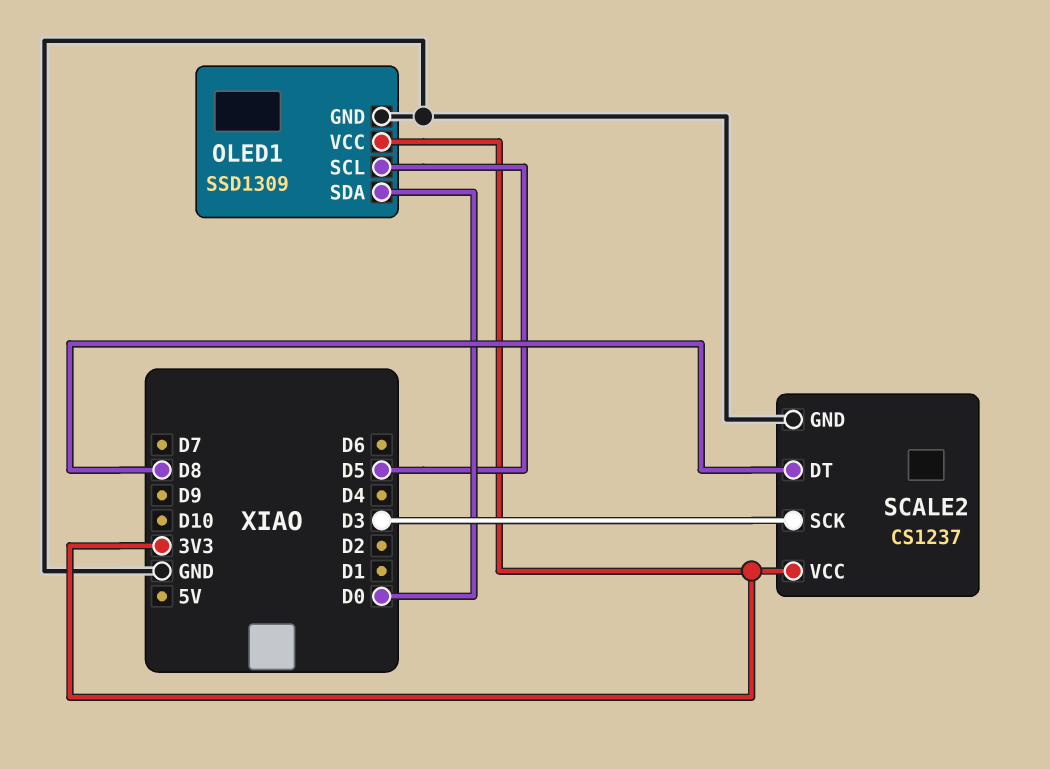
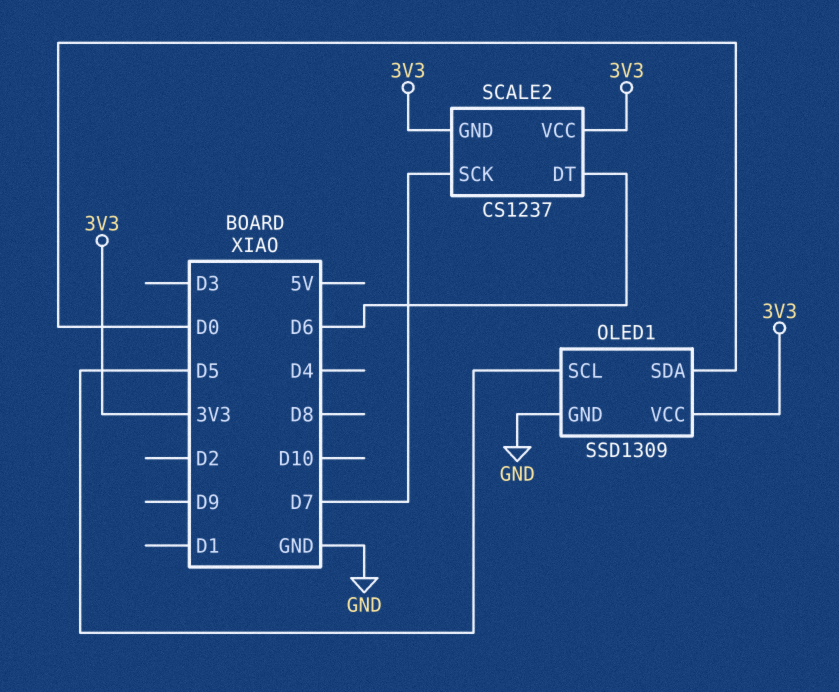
SCALE2 pin DT: D8 -> D6
SCALE2 pin GND: GND -> 3V3
SCALE2 pin SCK: D3 -> D7

